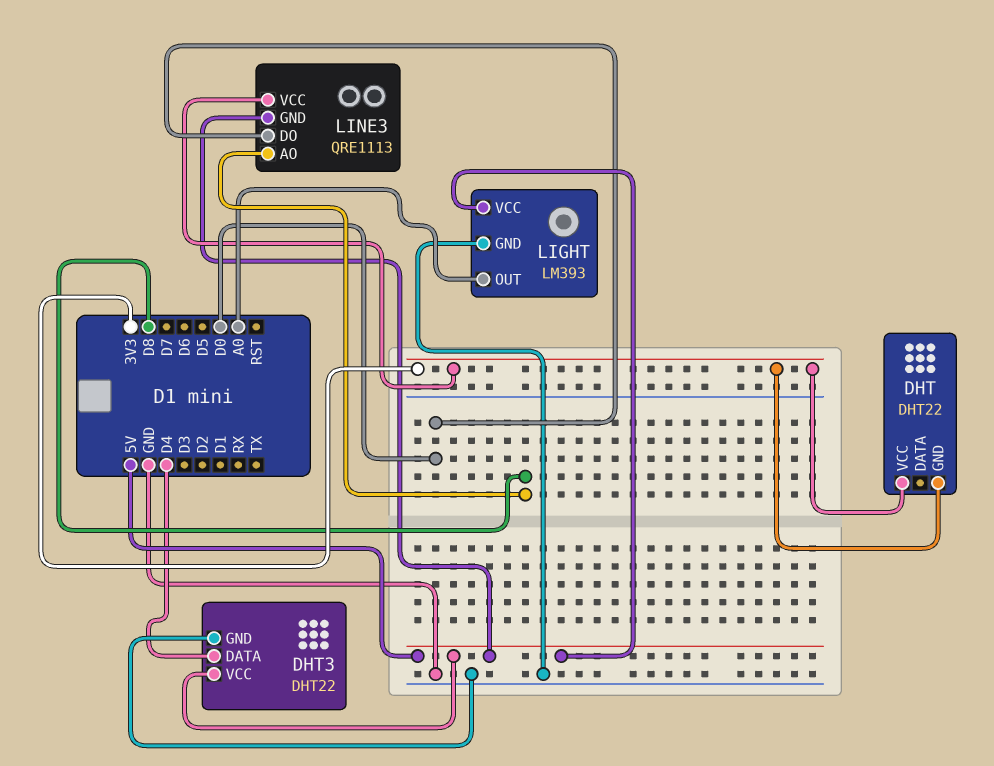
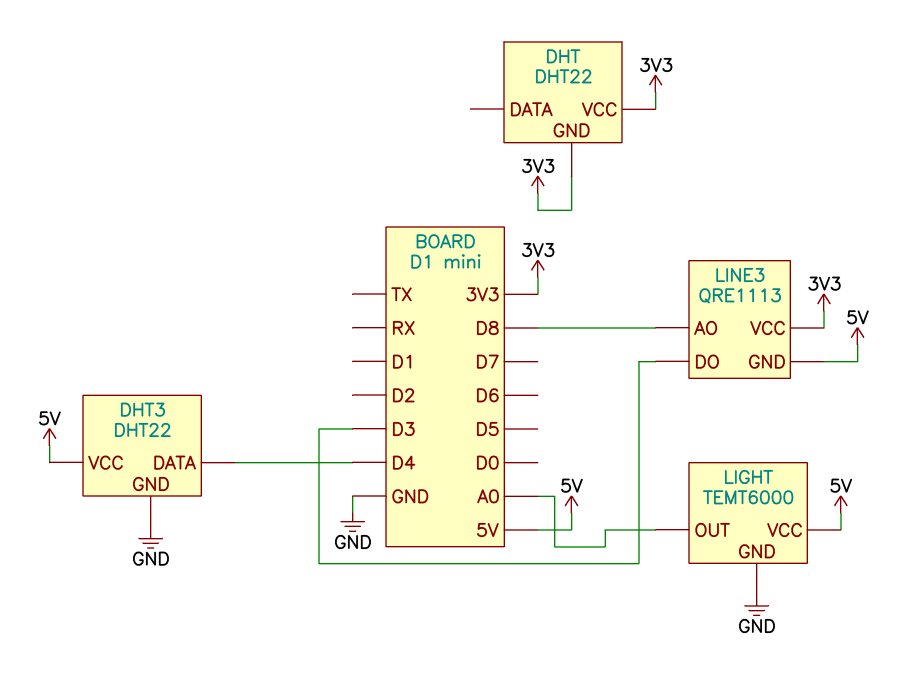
LIGHT: LM393 -> TEMT6000
LINE3 pin DO: D0 -> D3

